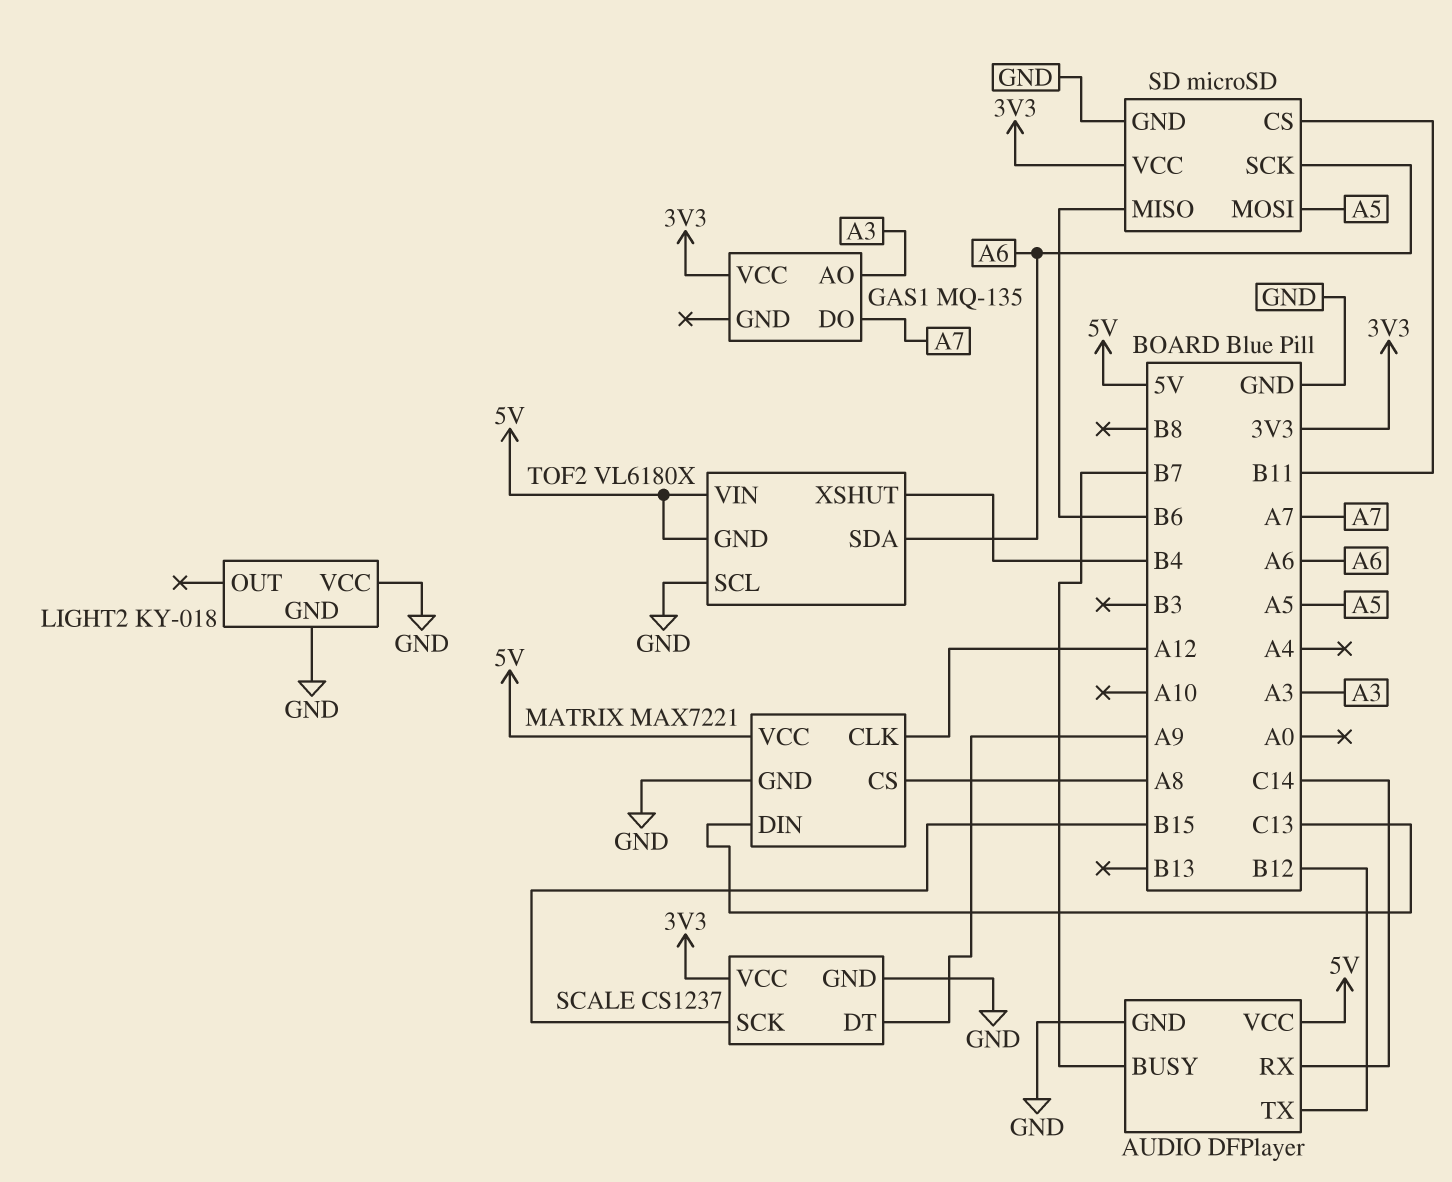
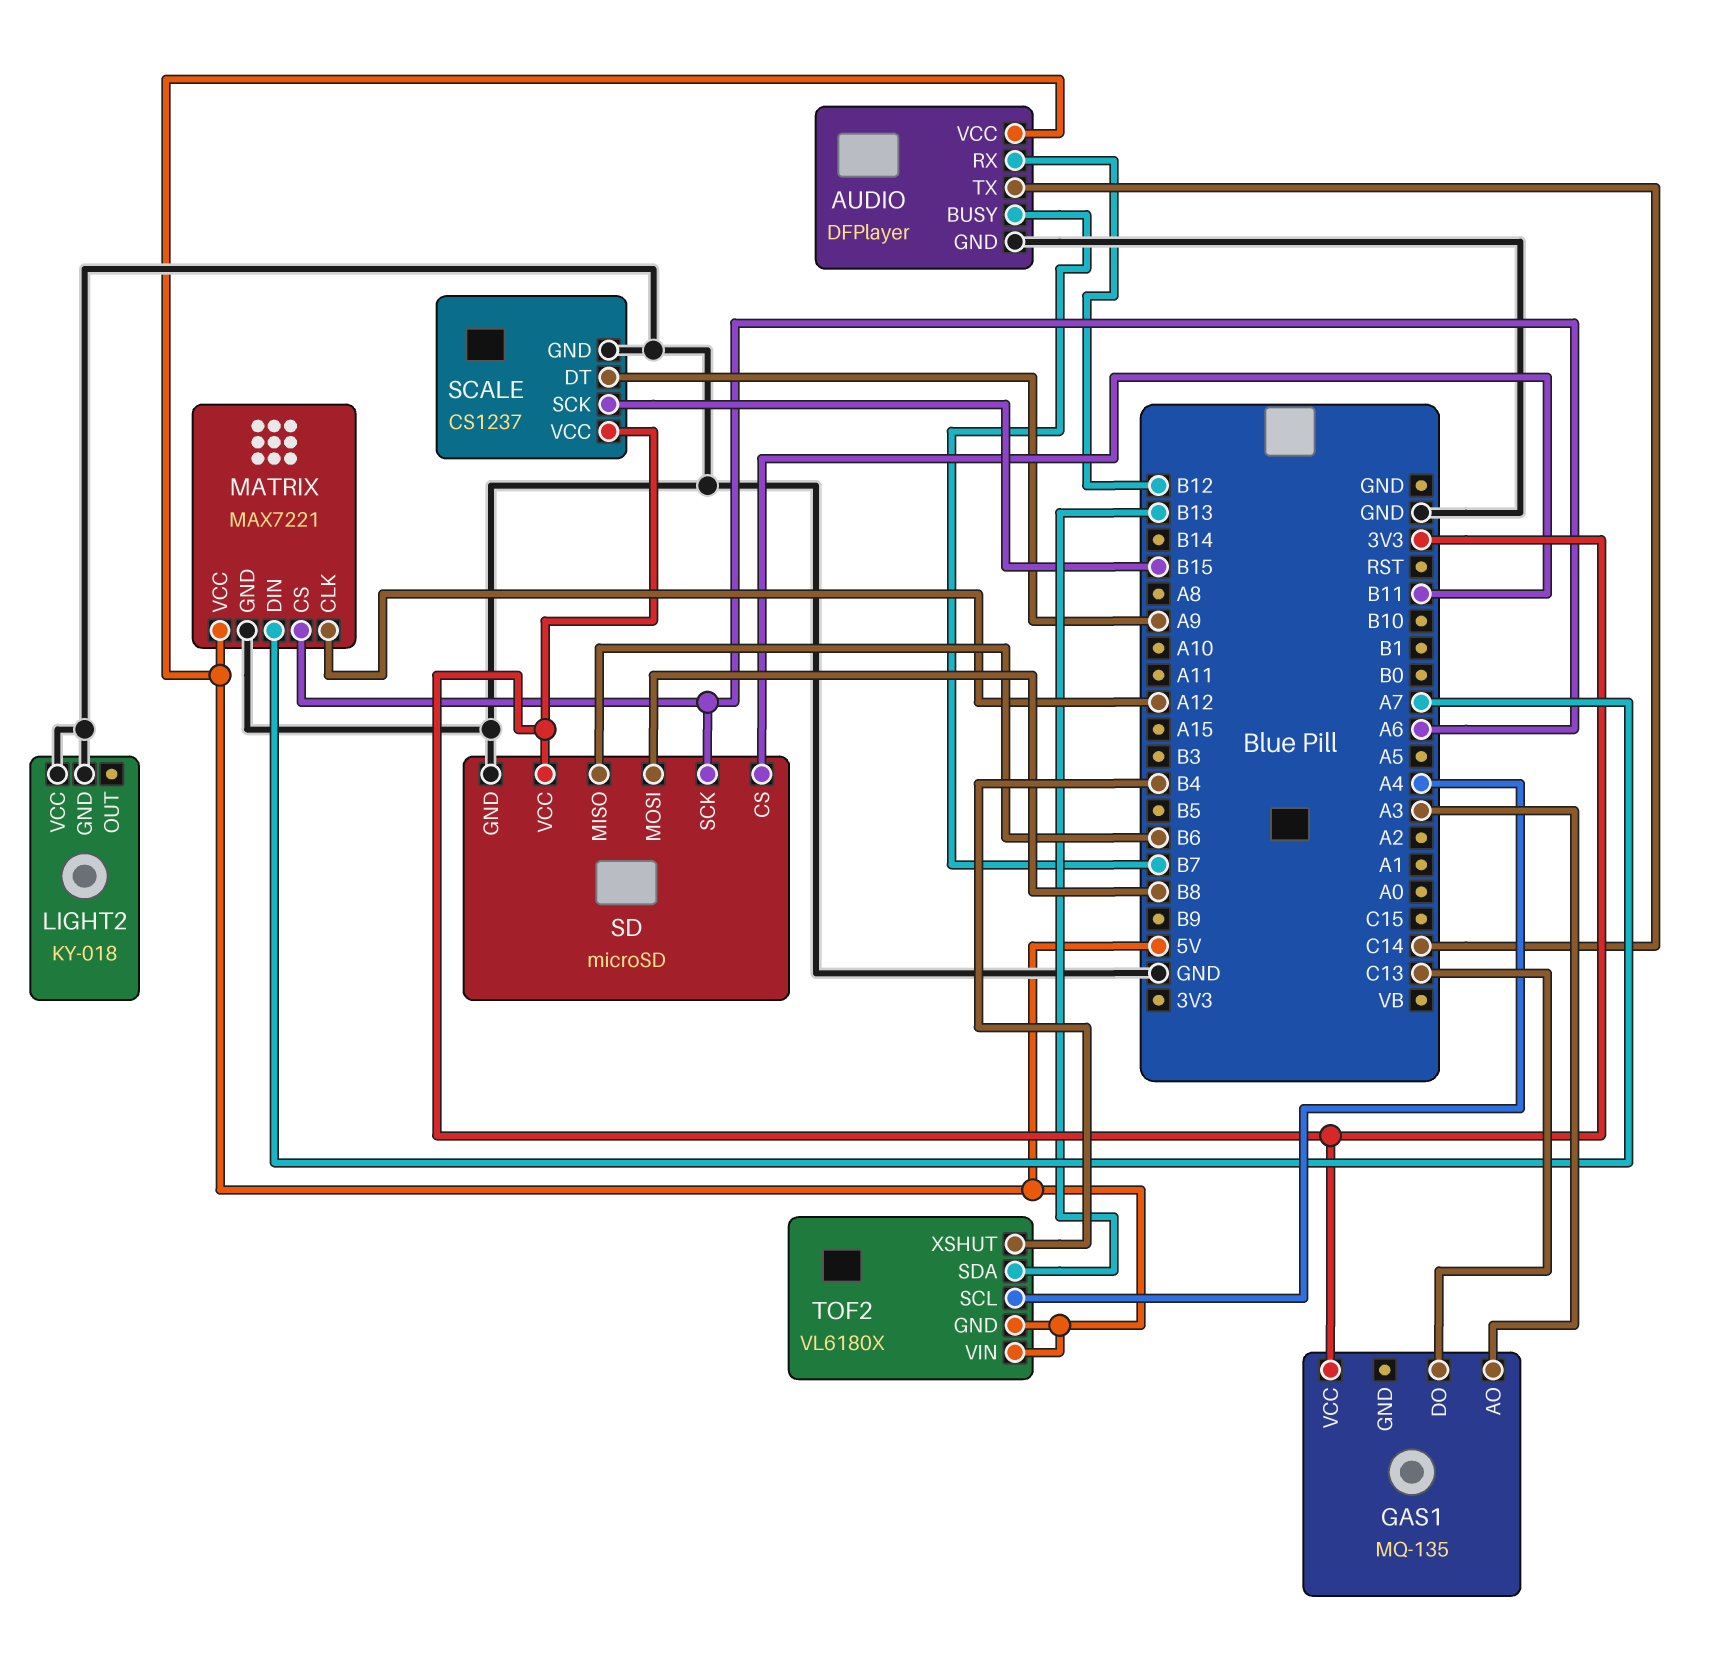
AUDIO pin RX: C14 -> B12
AUDIO pin TX: B12 -> C14
GAS1 pin DO: A7 -> C13
MATRIX pin CS: A8 -> A6
MATRIX pin DIN: C13 -> A7
SD pin MOSI: A5 -> B8
TOF2 pin SCL: GND -> A4
TOF2 pin SDA: A6 -> B13

